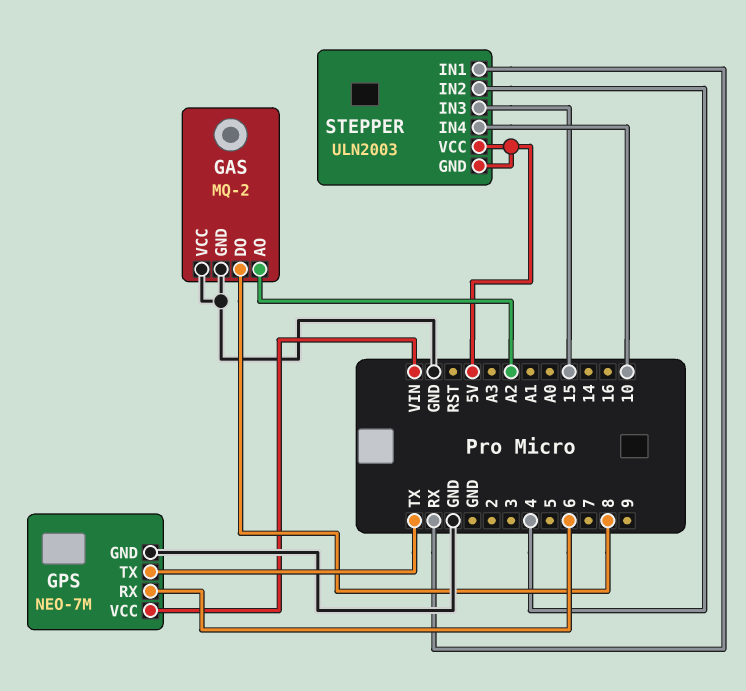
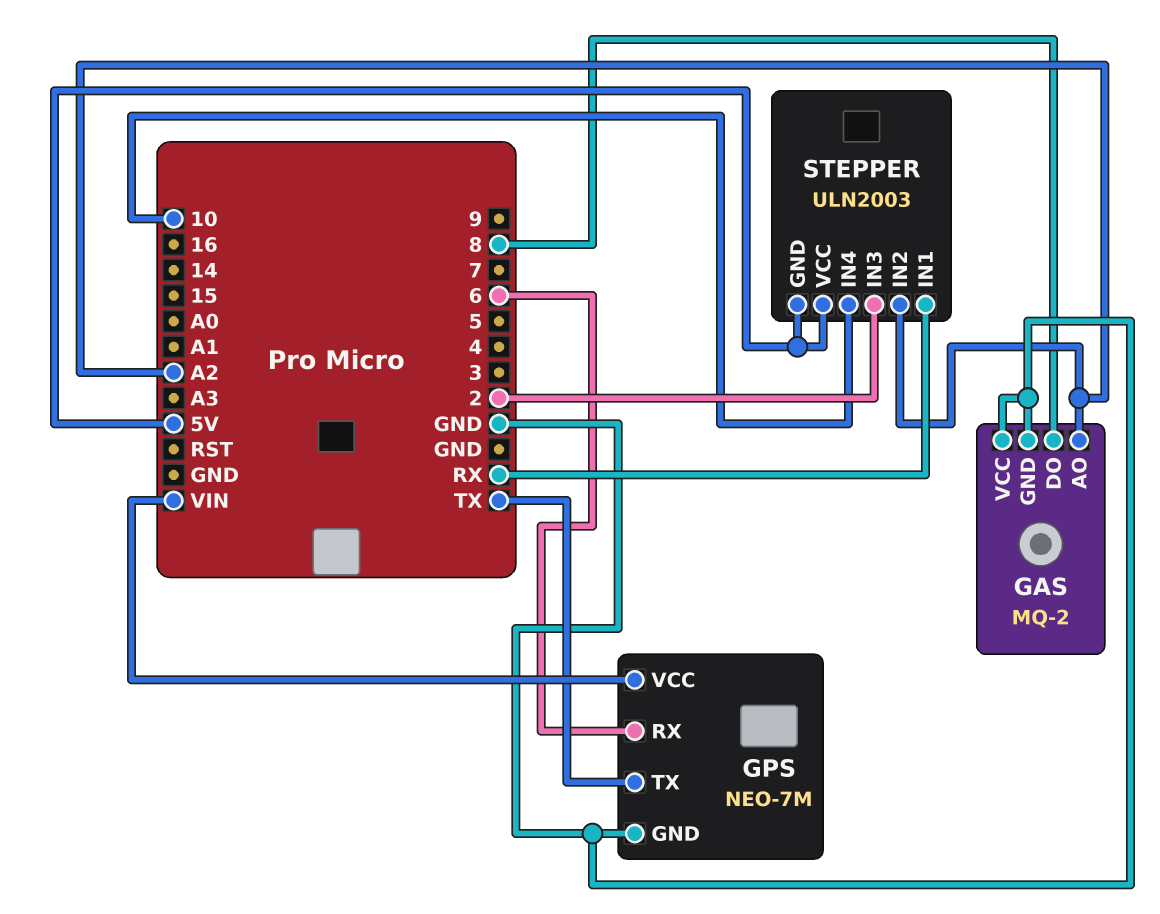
STEPPER pin IN2: 4 -> A2
STEPPER pin IN3: 15 -> 2

